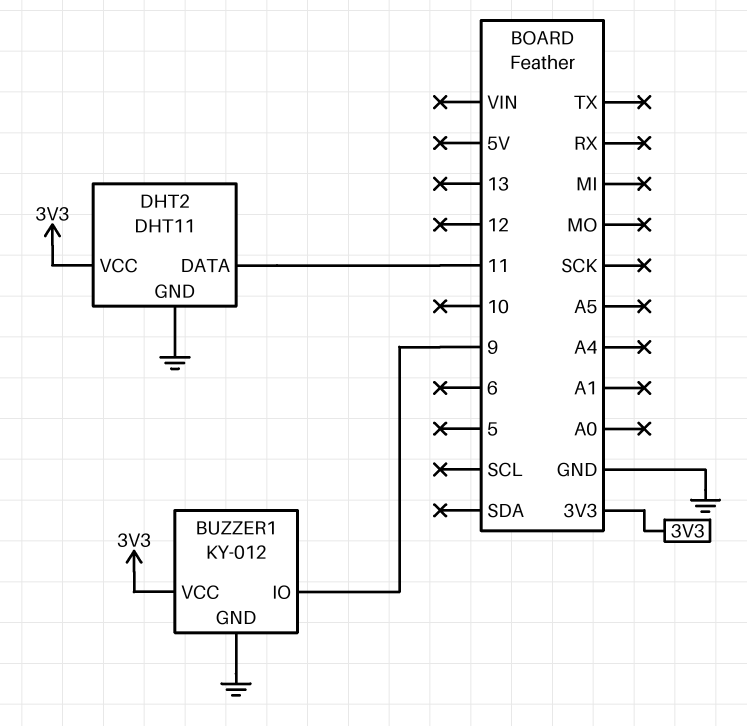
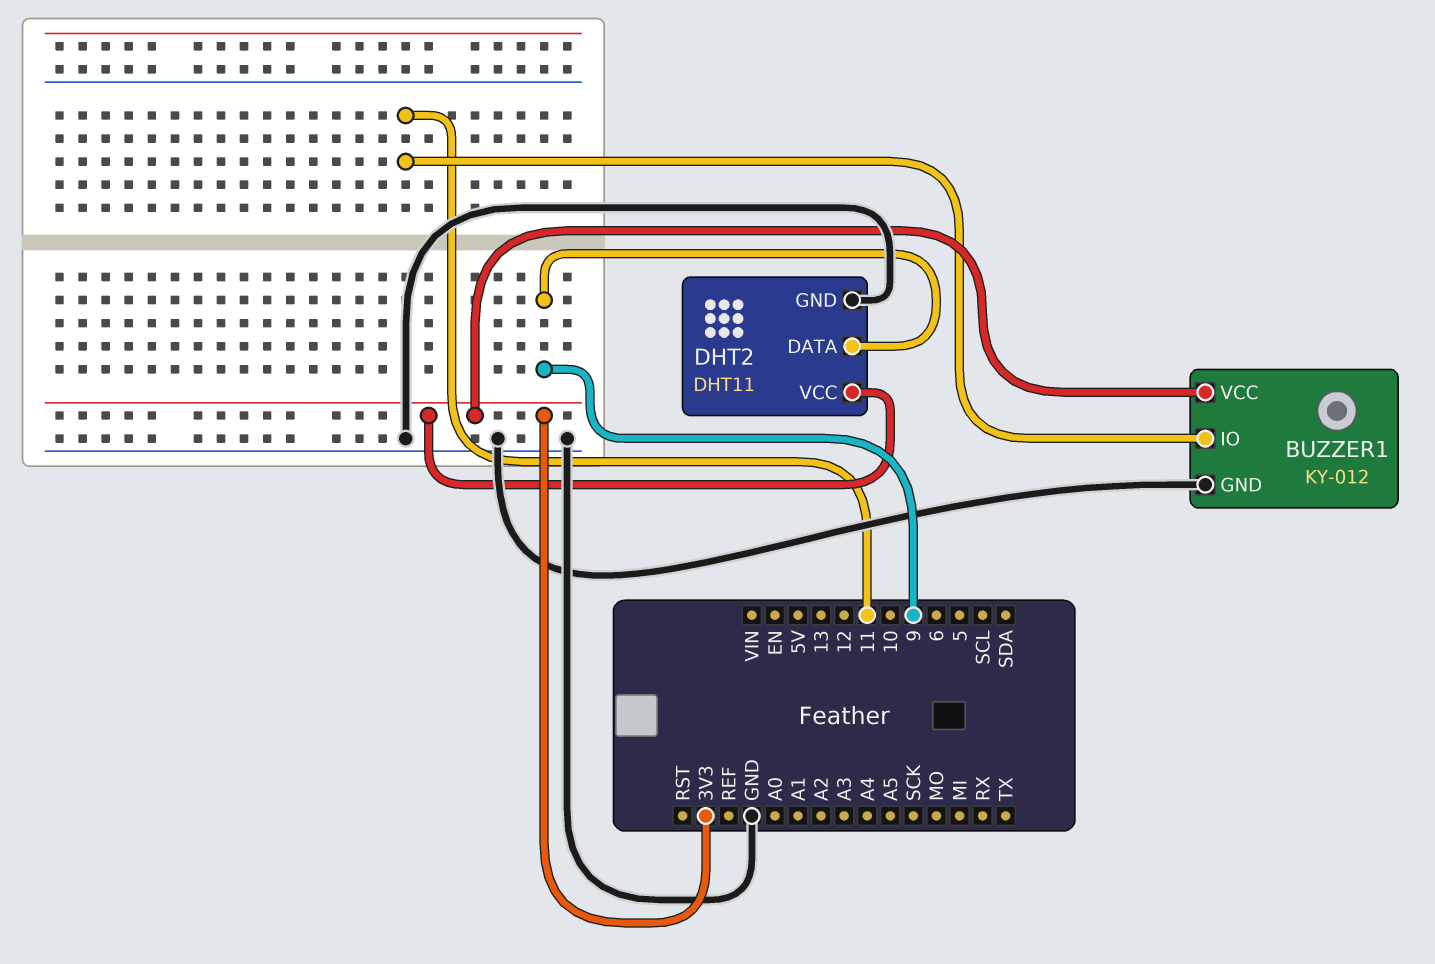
BUZZER1 pin IO: 9 -> 11
DHT2 pin DATA: 11 -> 9

